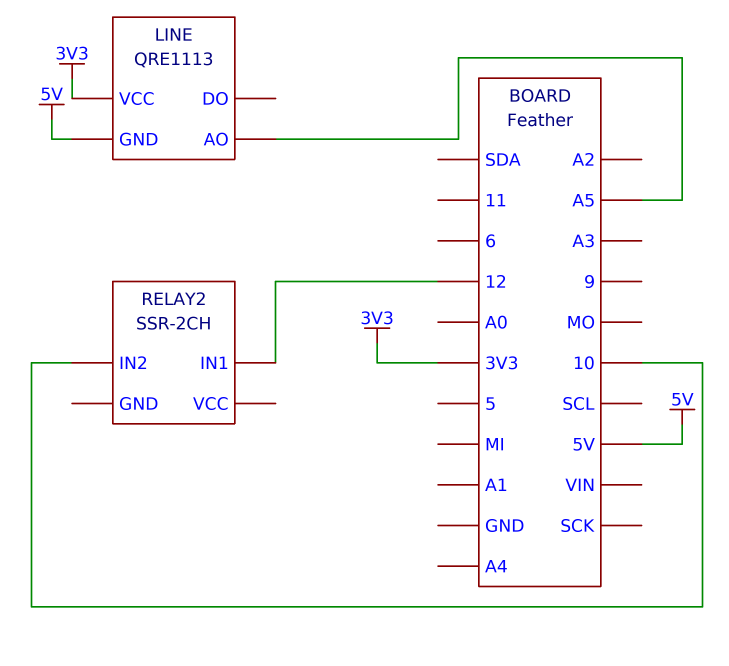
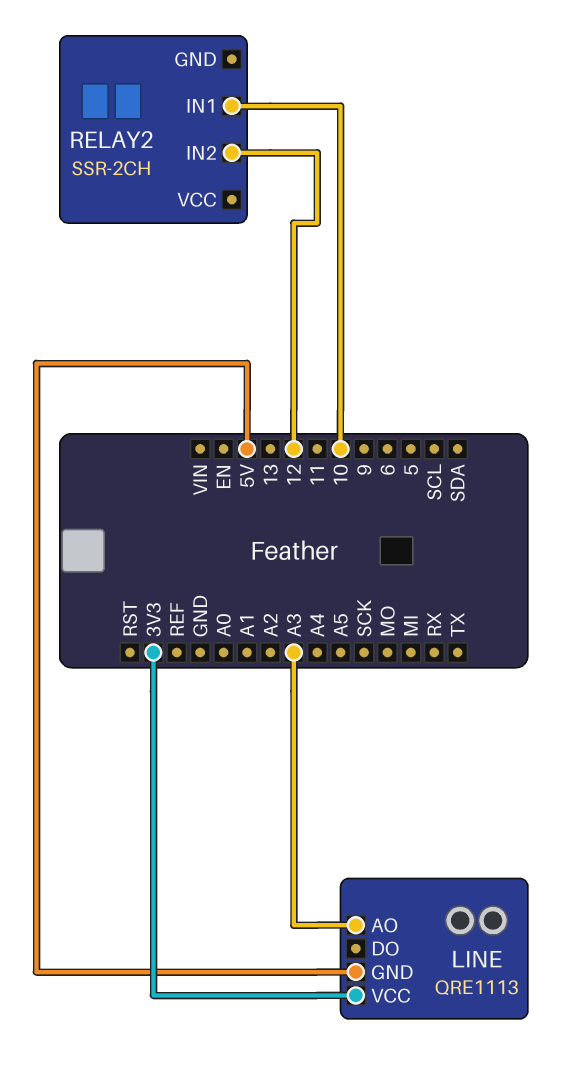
LINE pin AO: A5 -> A3
RELAY2 pin IN1: 12 -> 10
RELAY2 pin IN2: 10 -> 12

